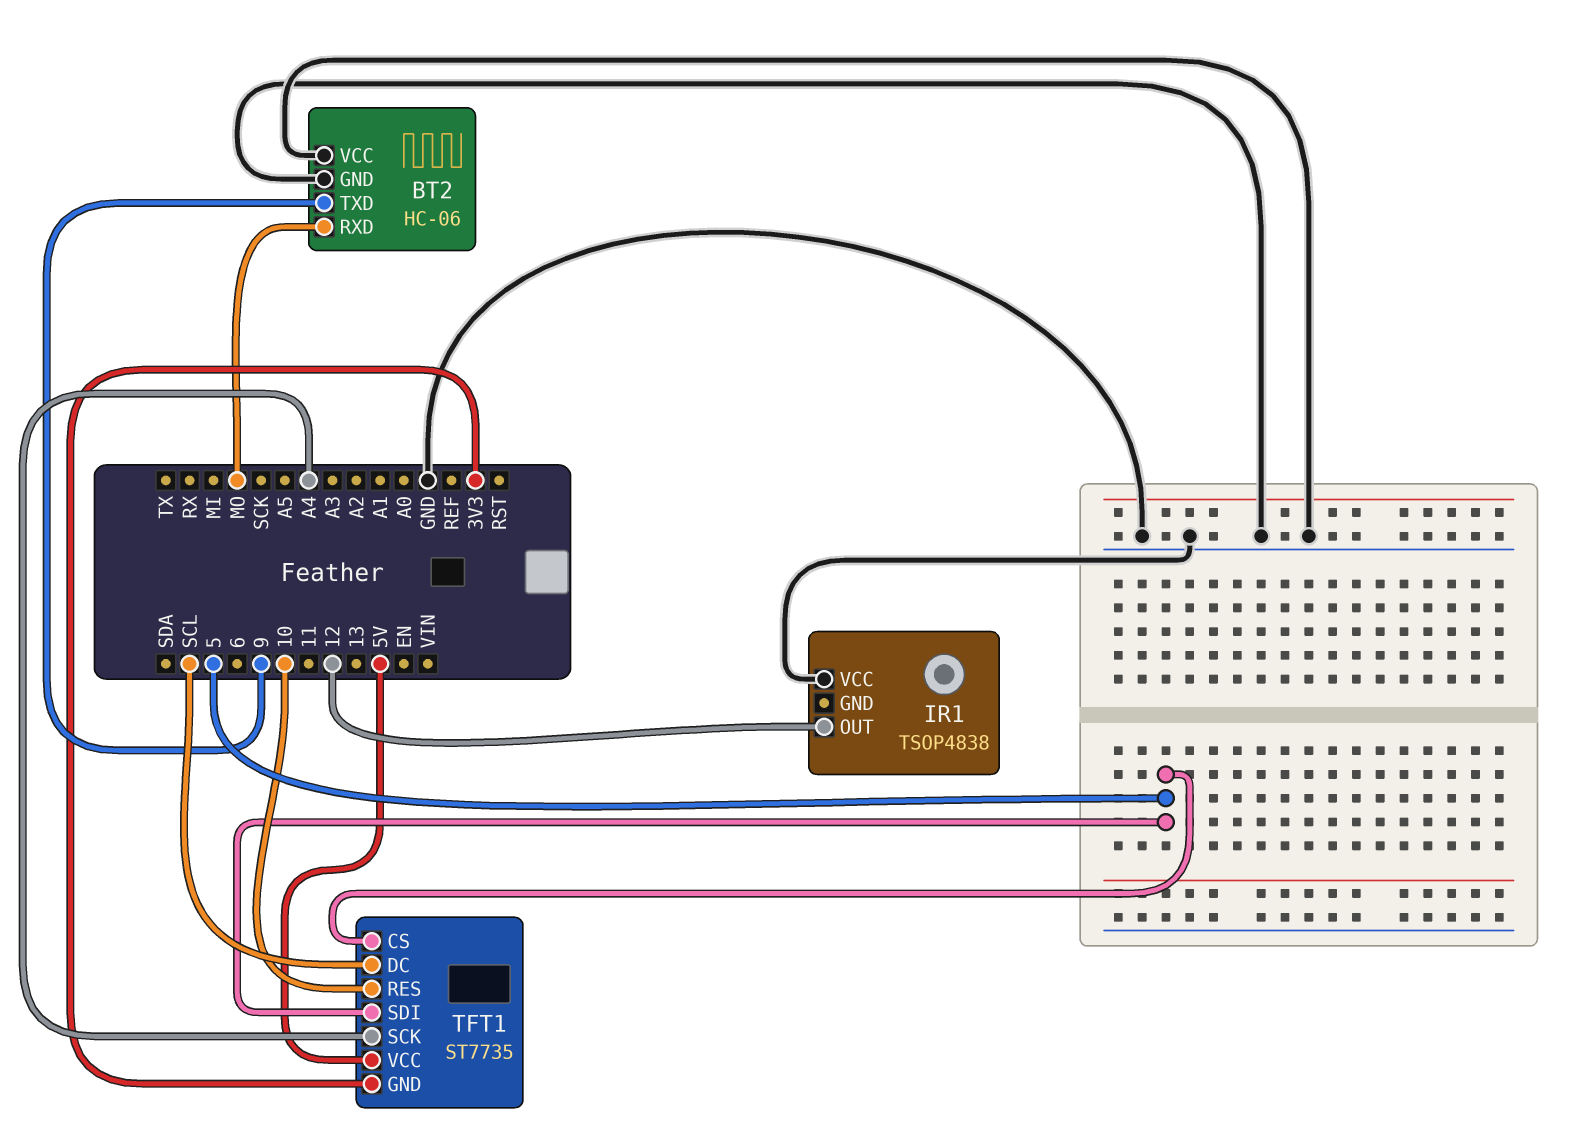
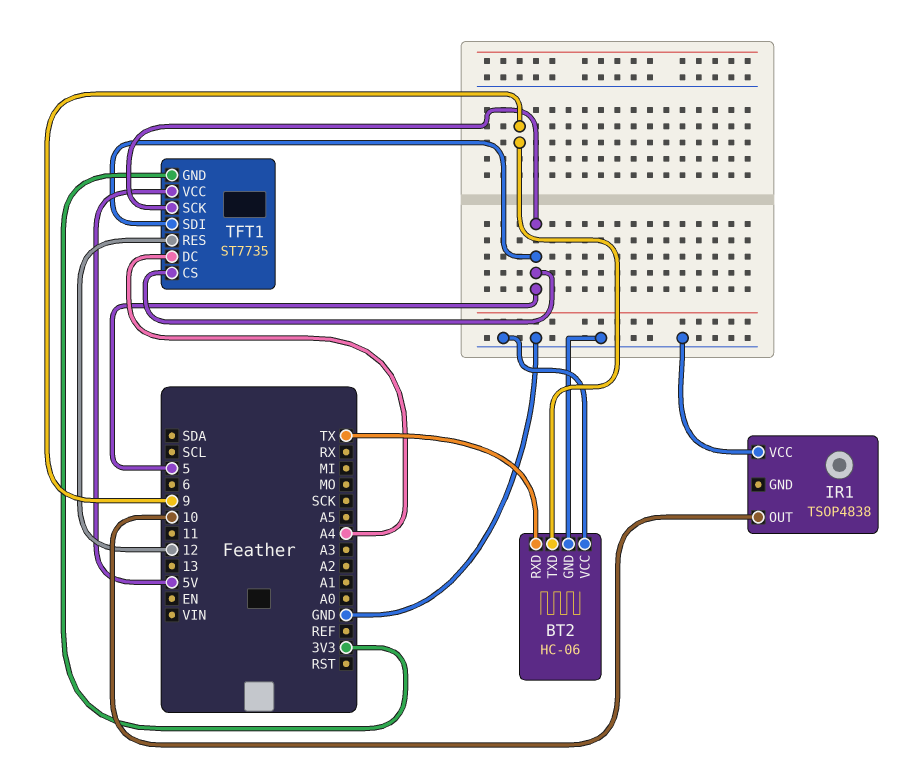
BT2 pin RXD: MO -> TX
IR1 pin OUT: 12 -> 10
TFT1 pin DC: SCL -> A4
TFT1 pin RES: 10 -> 12
TFT1 pin SCK: A4 -> 5

